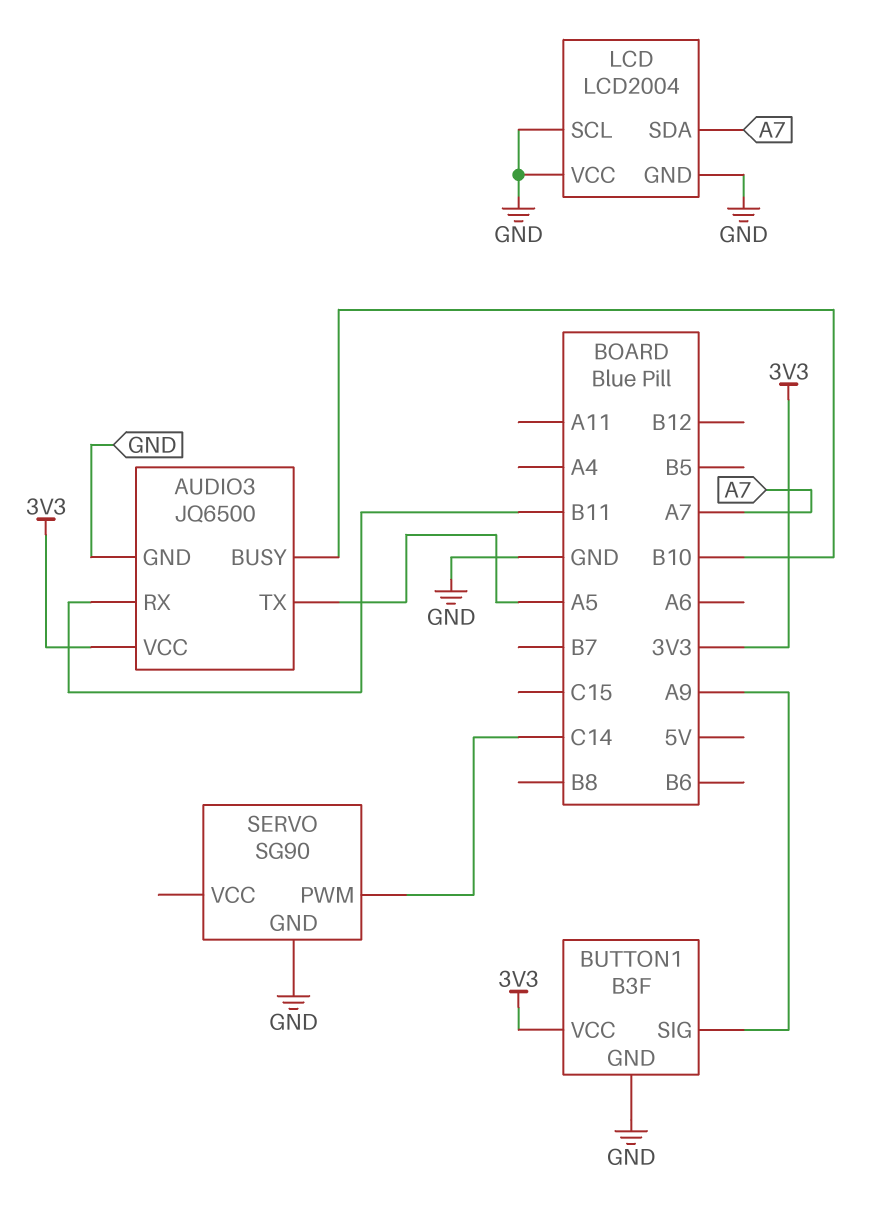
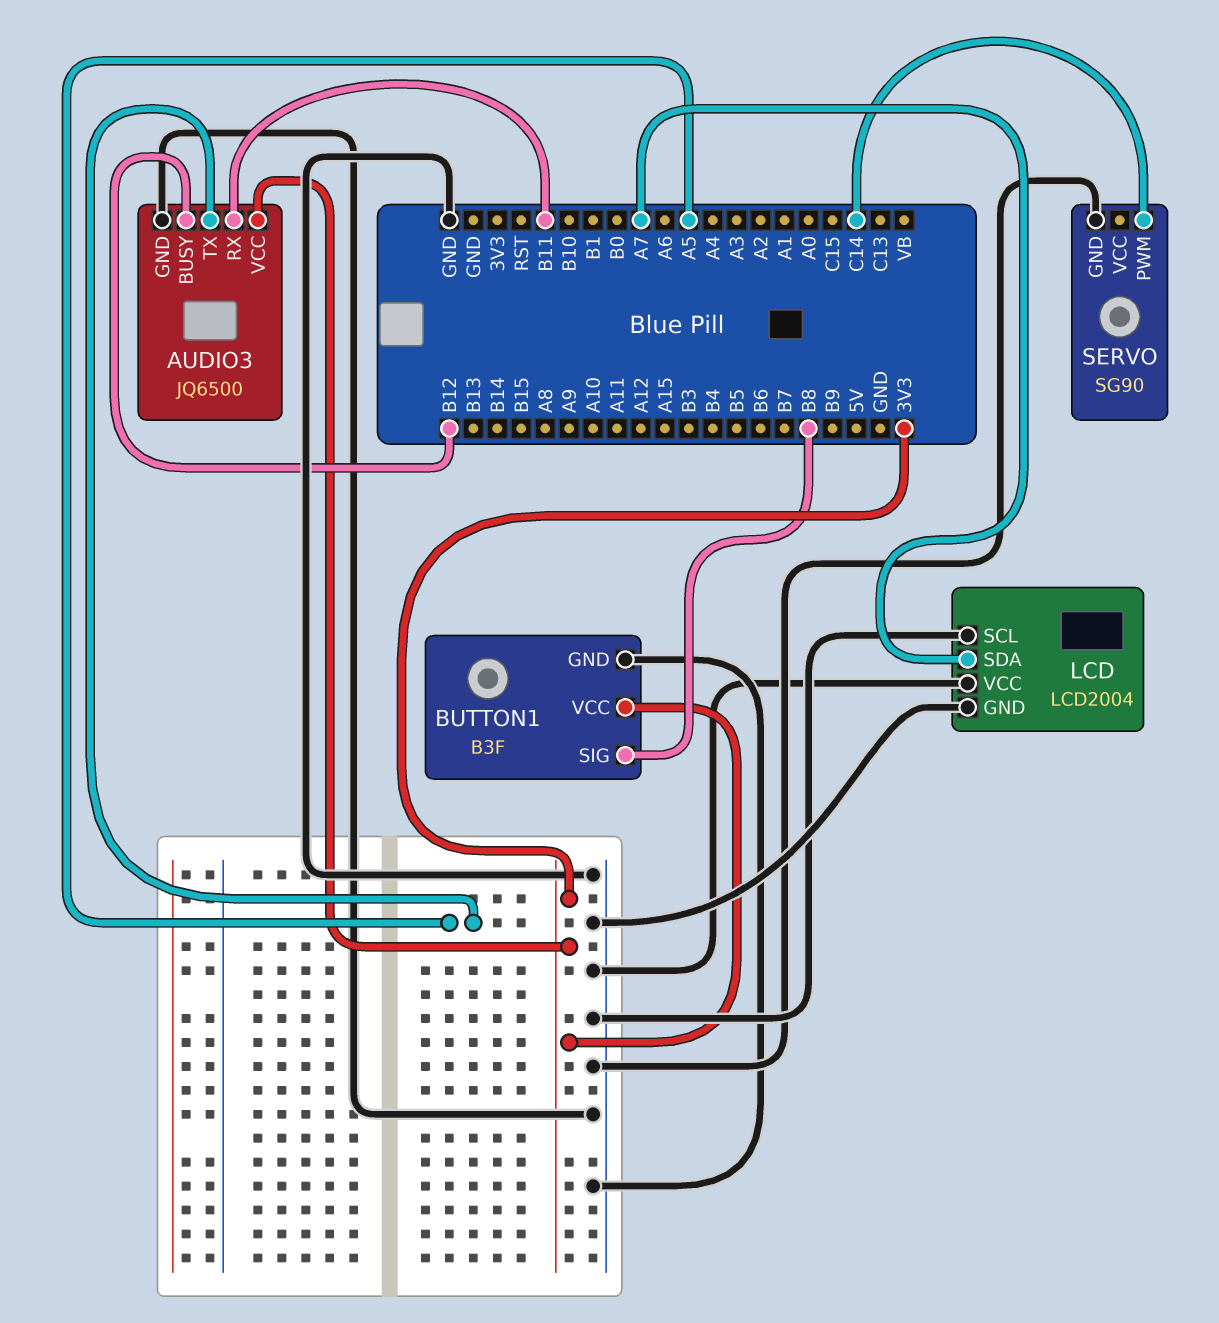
AUDIO3 pin BUSY: B10 -> B12
BUTTON1 pin SIG: A9 -> B8

